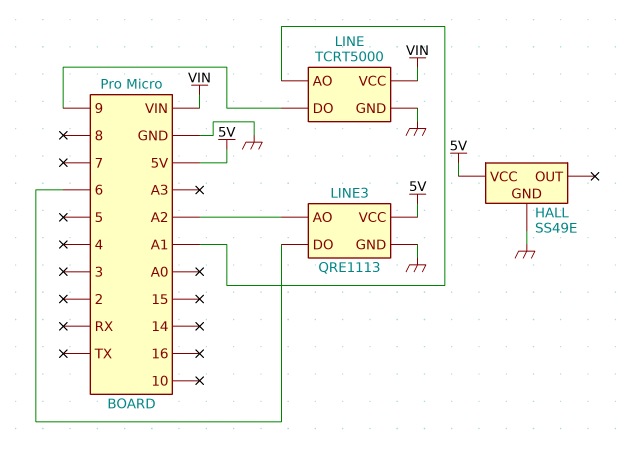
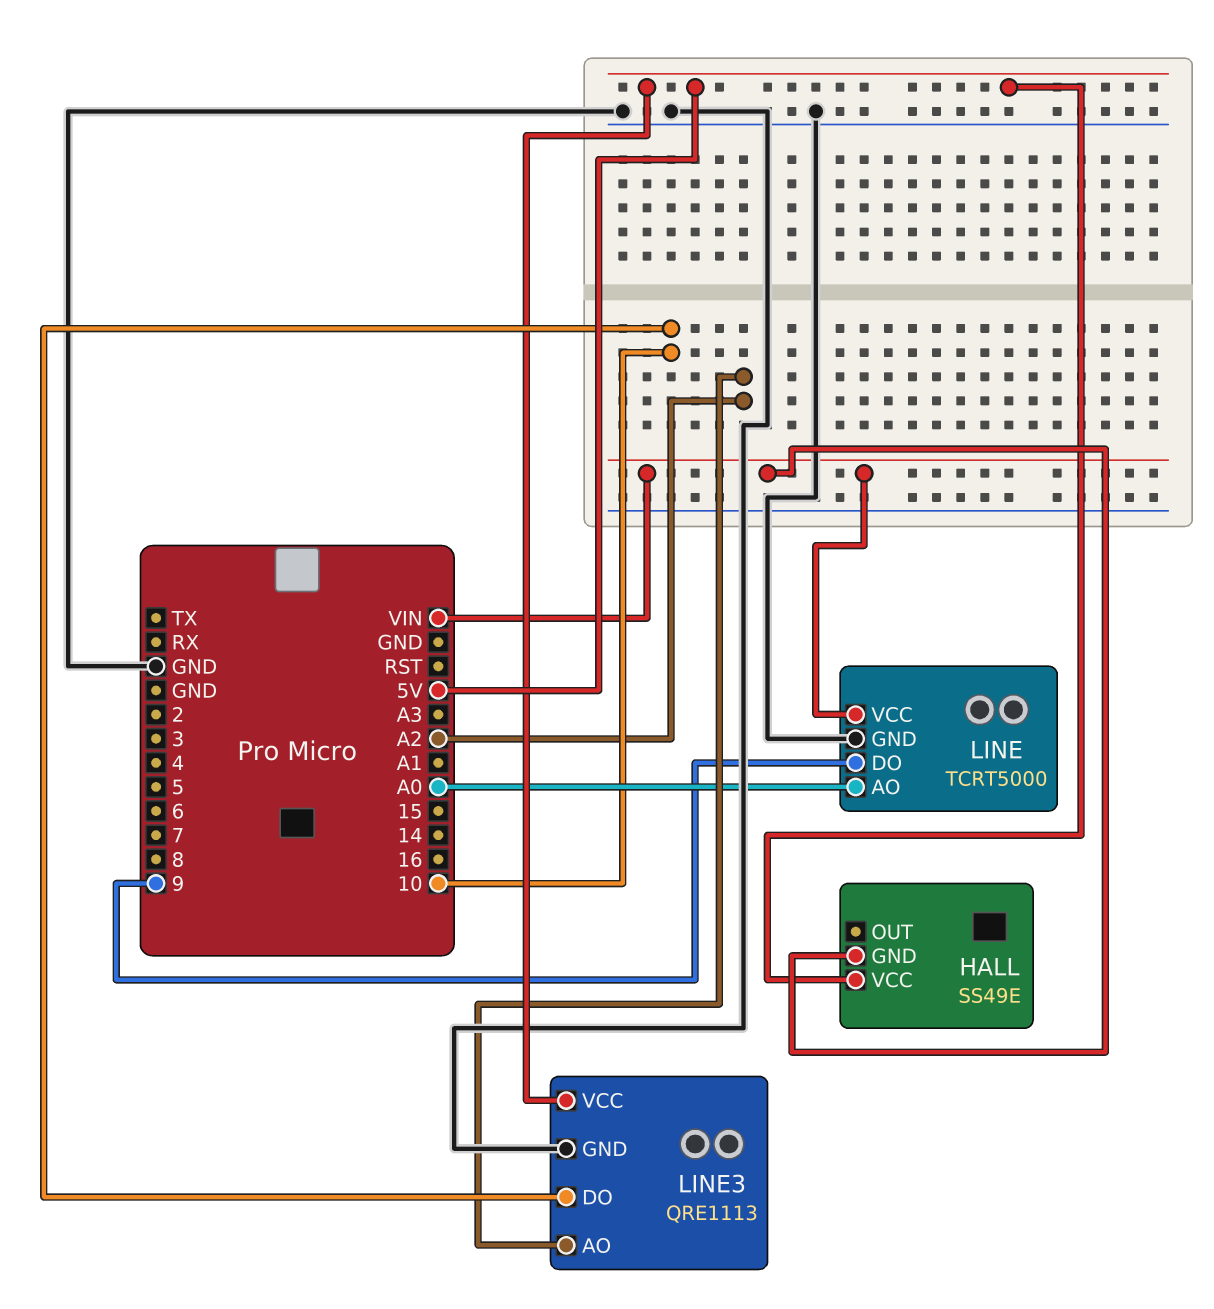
HALL pin GND: GND -> VIN
LINE pin AO: A1 -> A0
LINE3 pin DO: 6 -> 10

